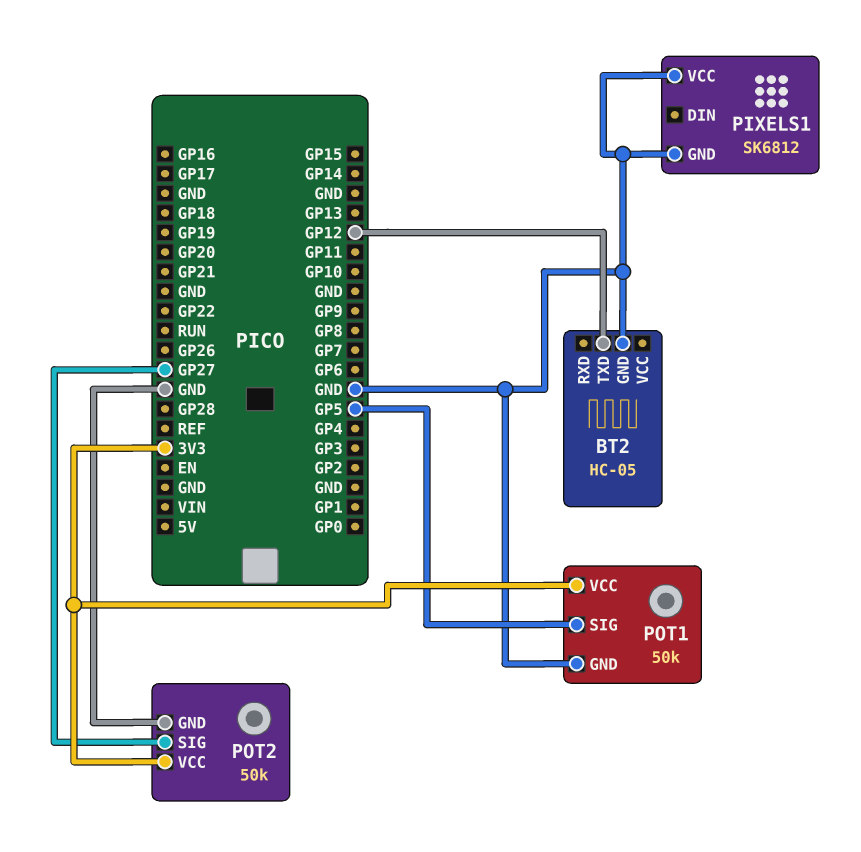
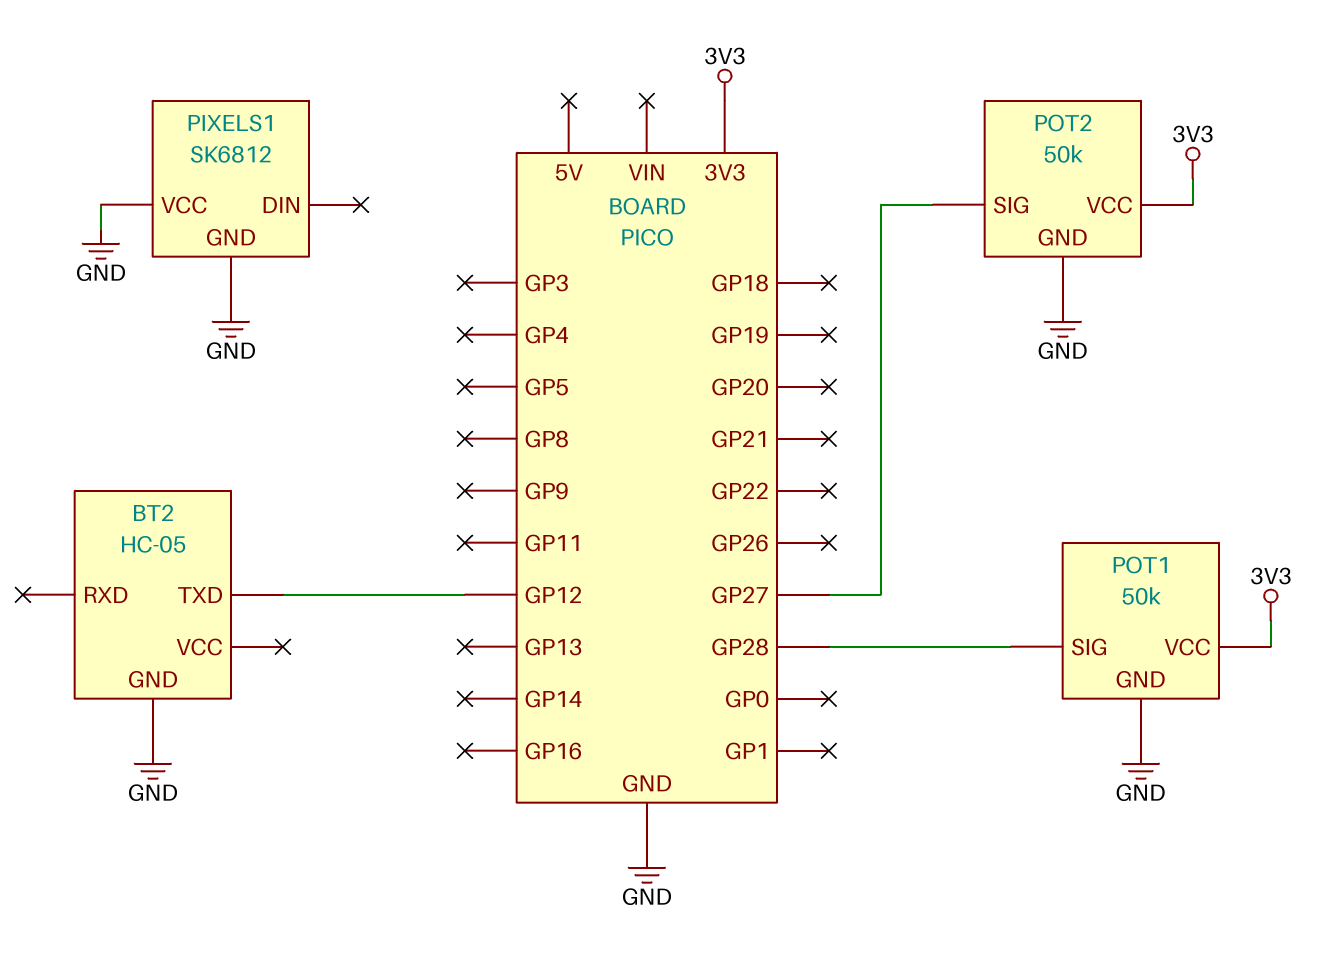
POT1 pin SIG: GP5 -> GP28

